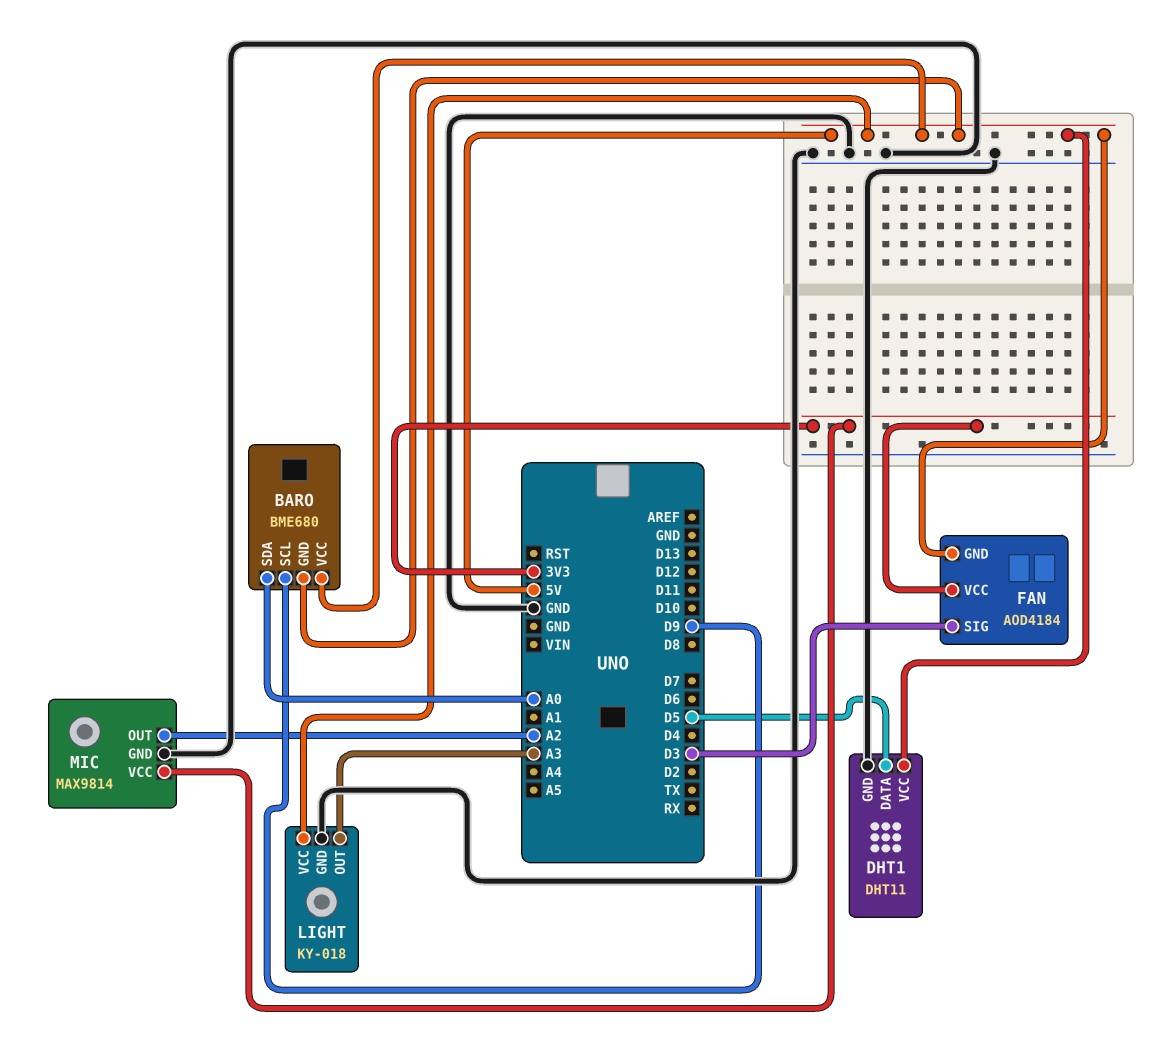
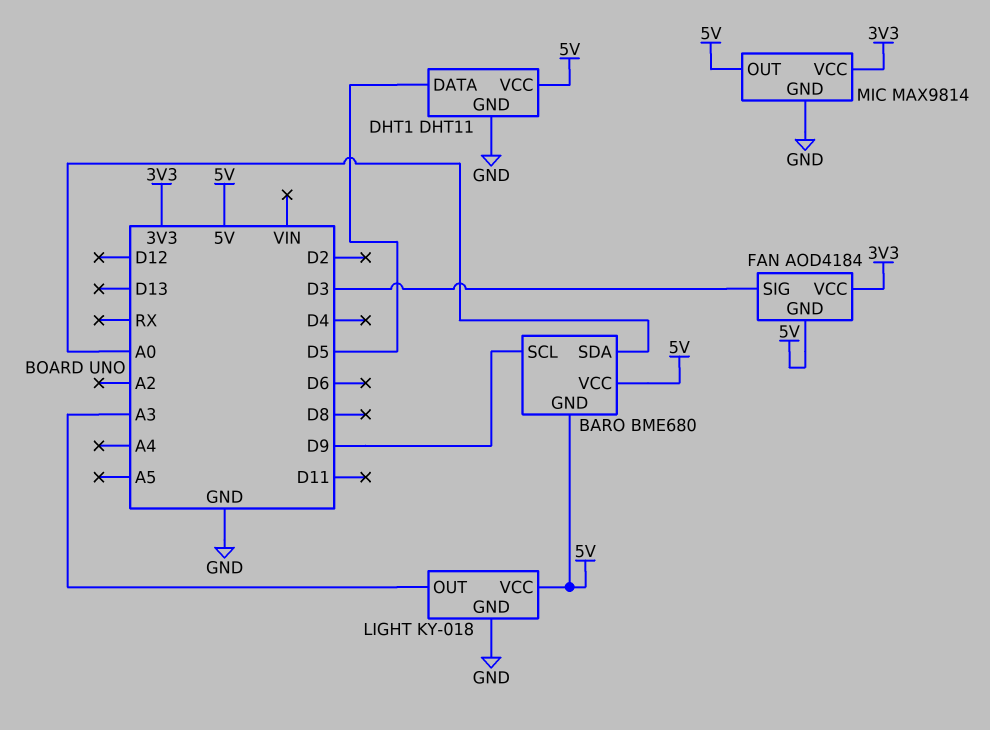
MIC pin OUT: A2 -> 5V

